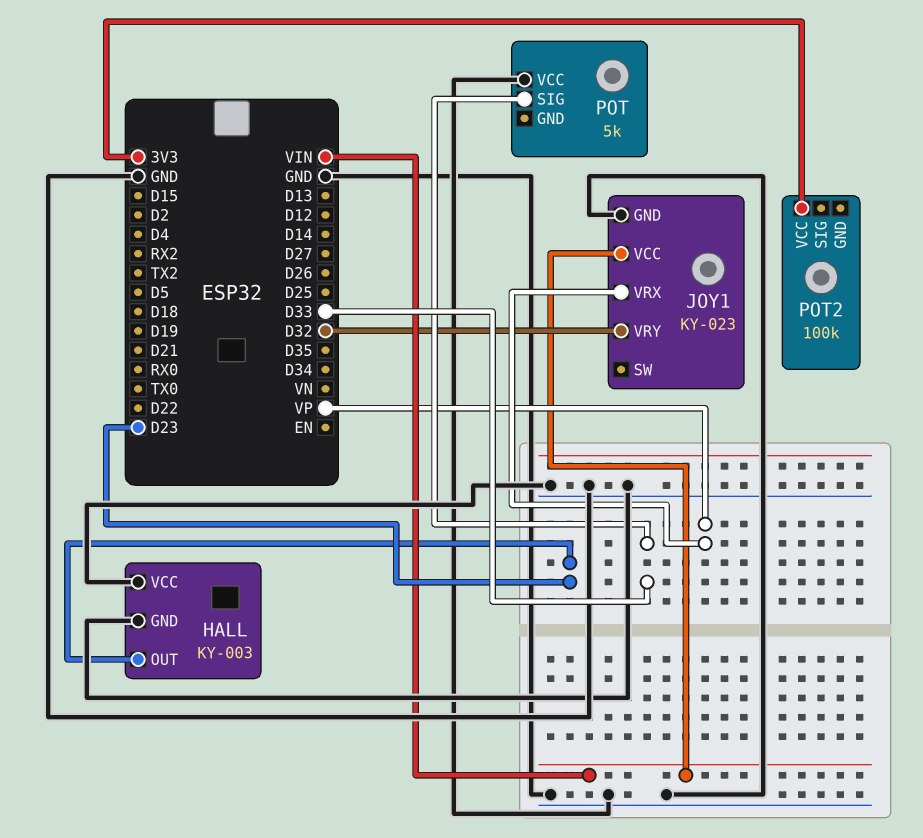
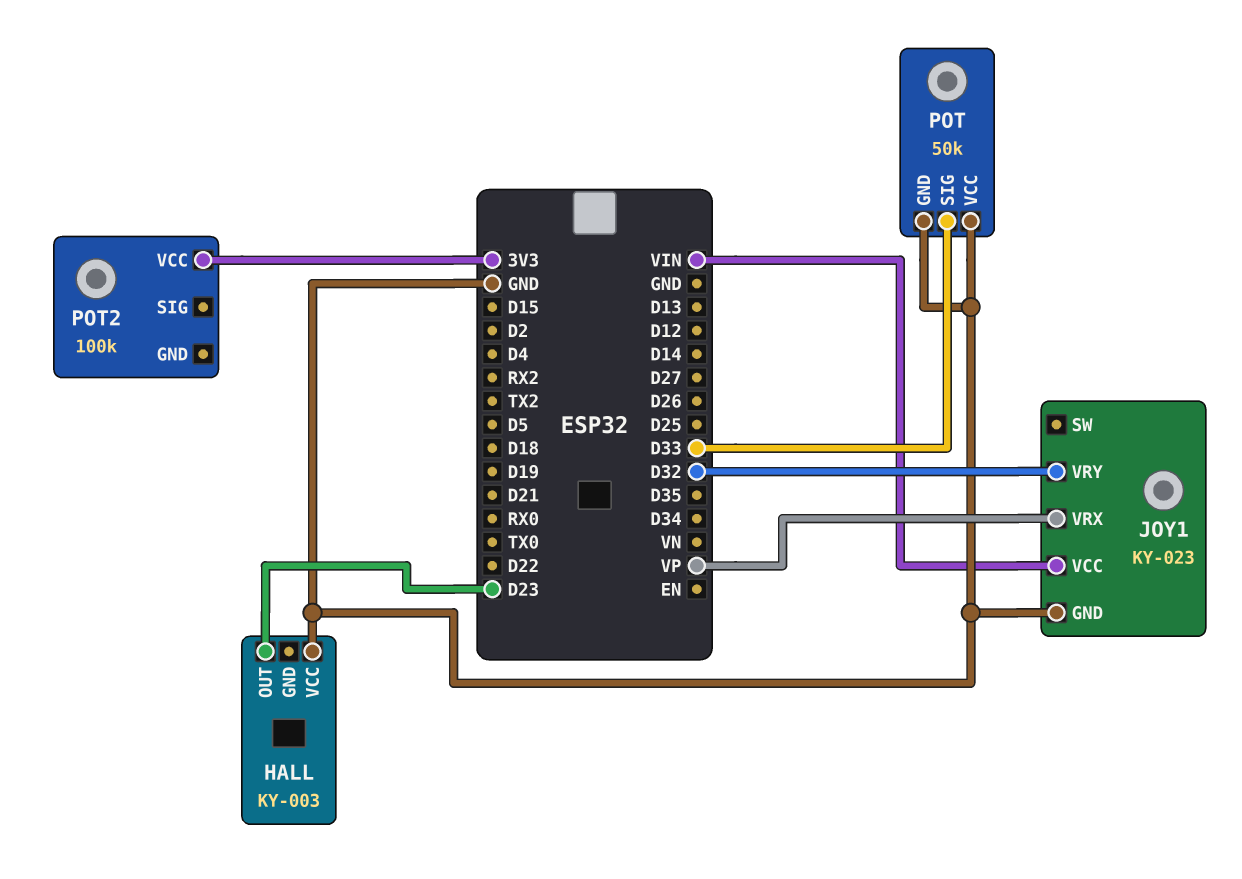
HALL pin GND: GND -> none
POT: 5k -> 50k
POT pin GND: none -> GND

